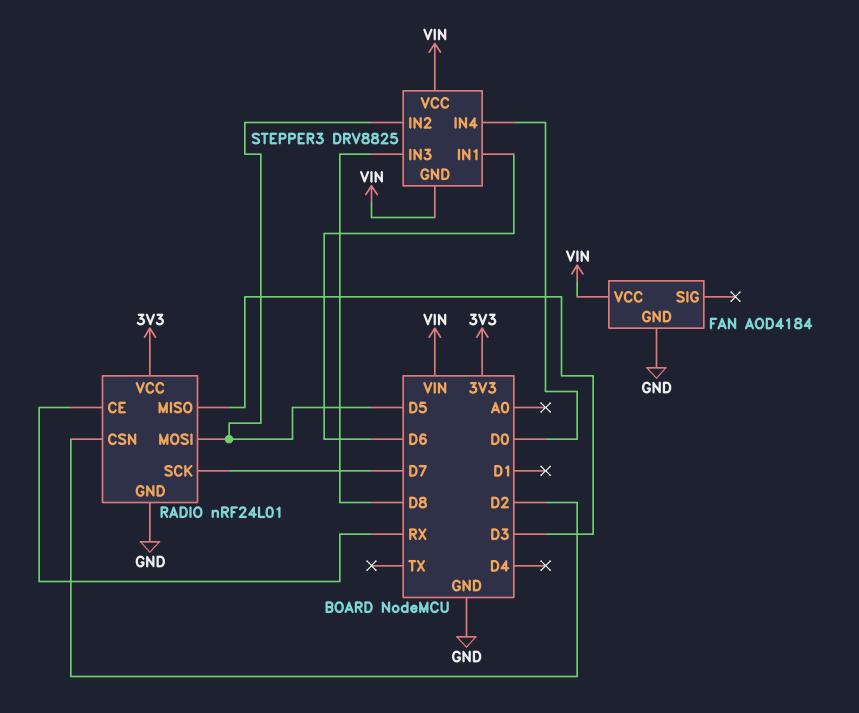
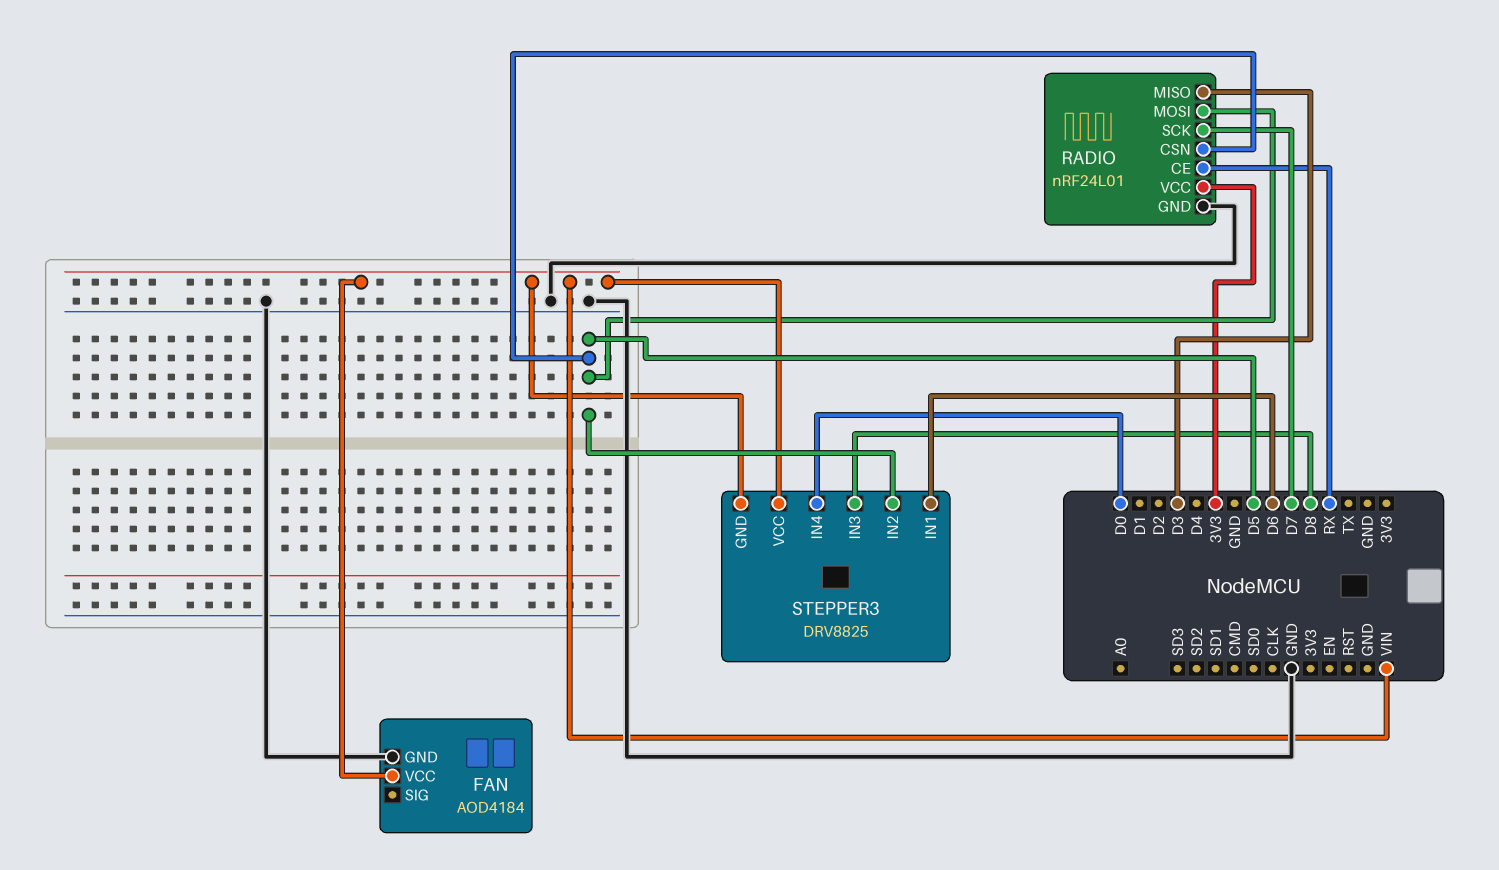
RADIO pin CSN: D2 -> D5

